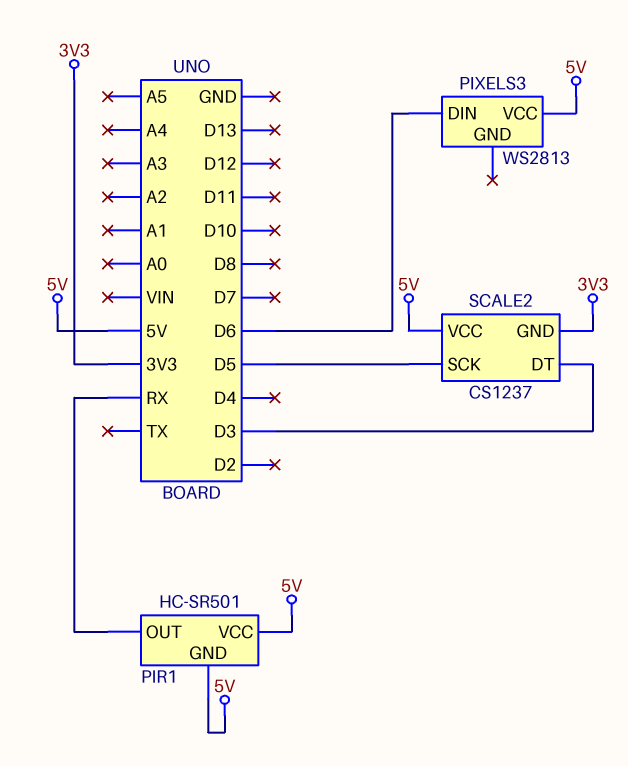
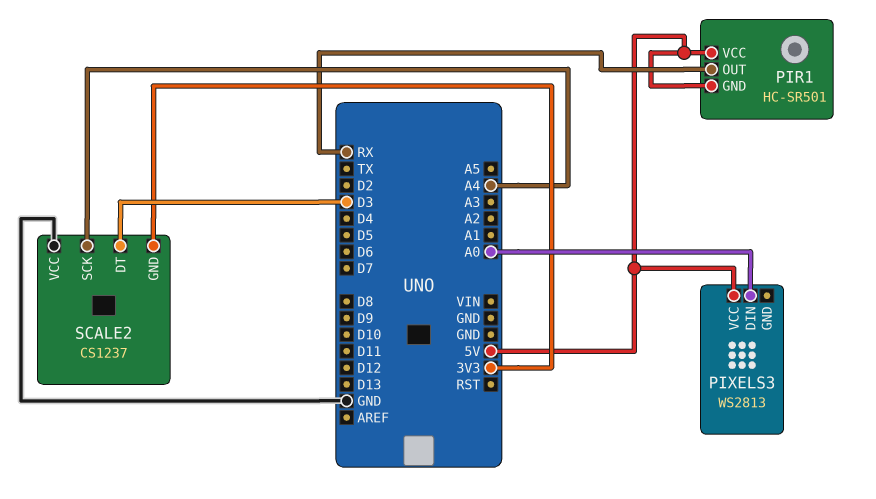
PIXELS3 pin DIN: D6 -> A0
SCALE2 pin SCK: D5 -> A4
SCALE2 pin VCC: 5V -> GND

